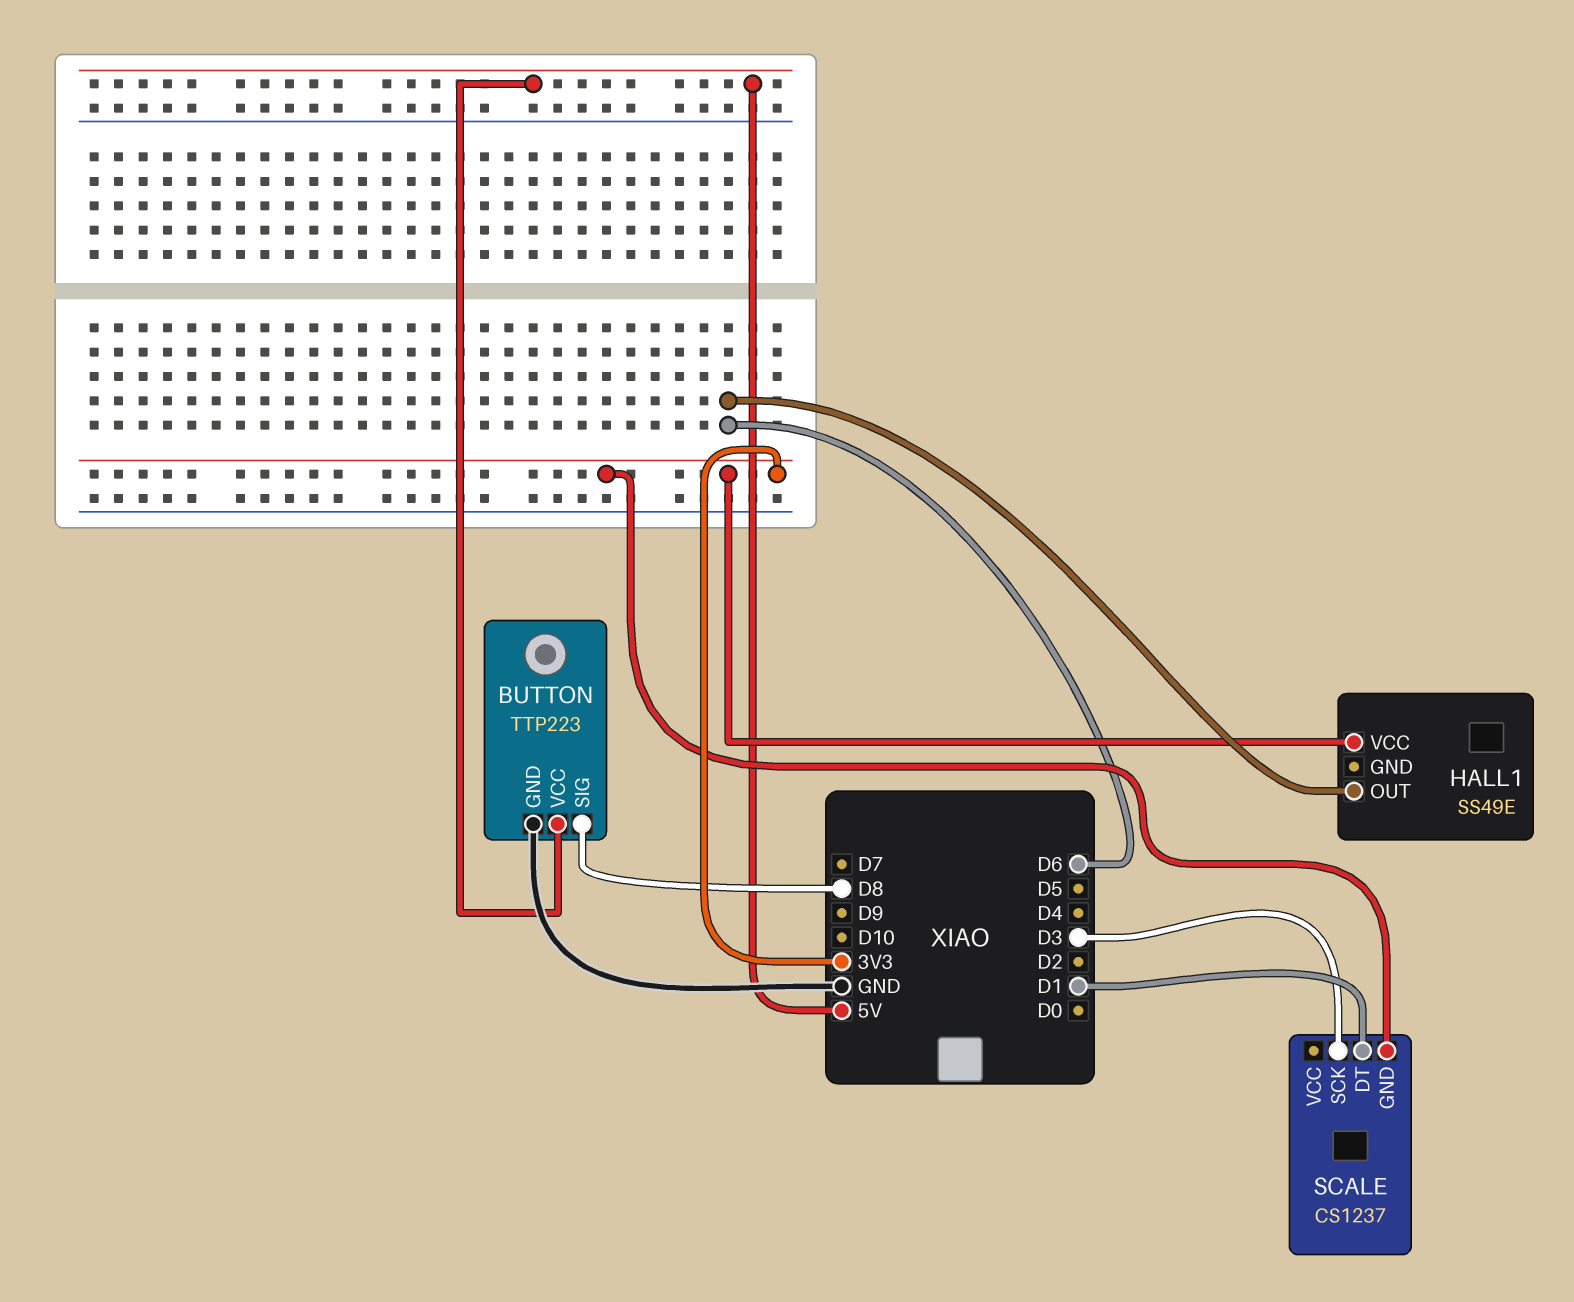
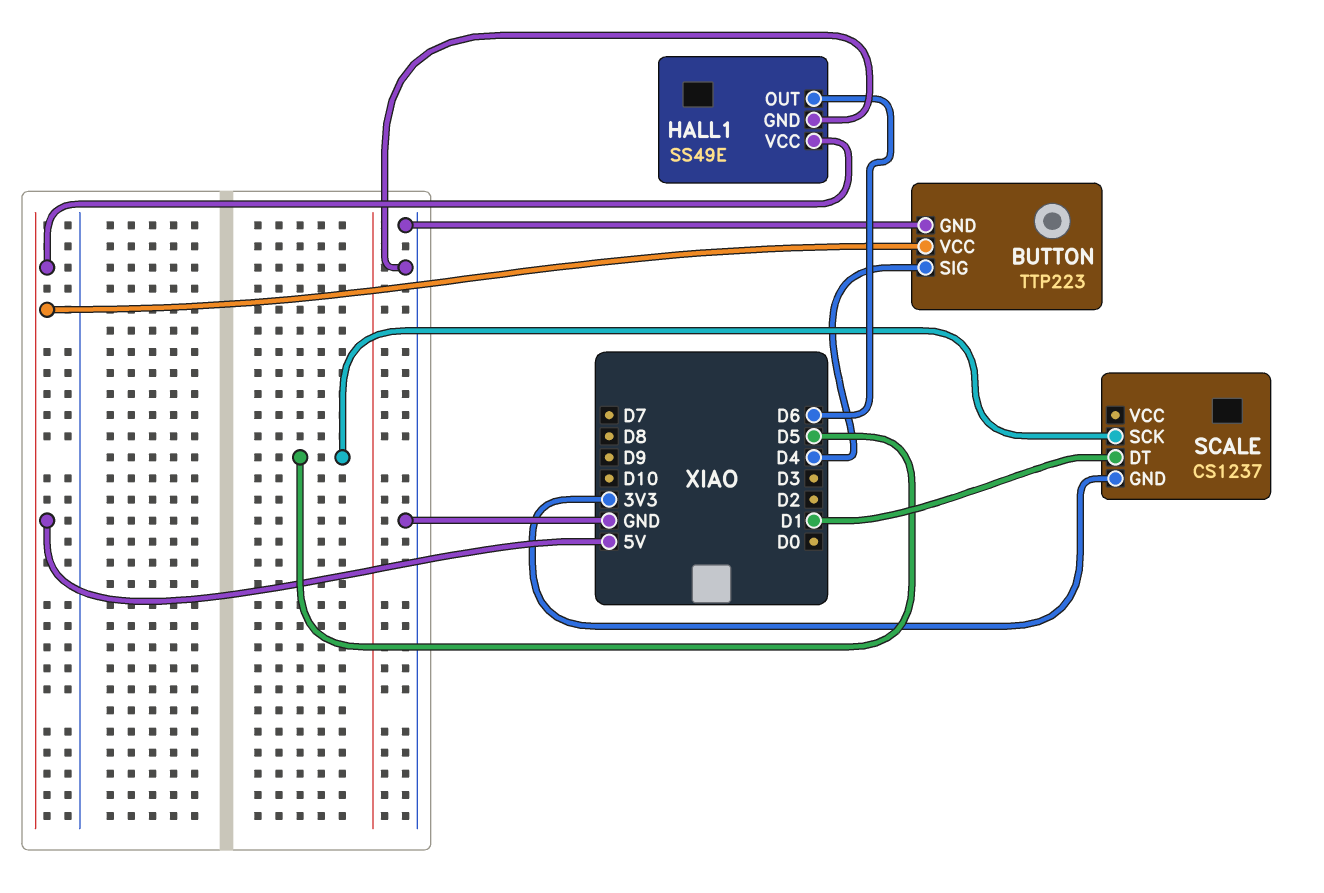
BUTTON pin SIG: D8 -> D4
HALL1 pin GND: none -> GND
HALL1 pin VCC: 3V3 -> 5V
SCALE pin SCK: D3 -> D5

